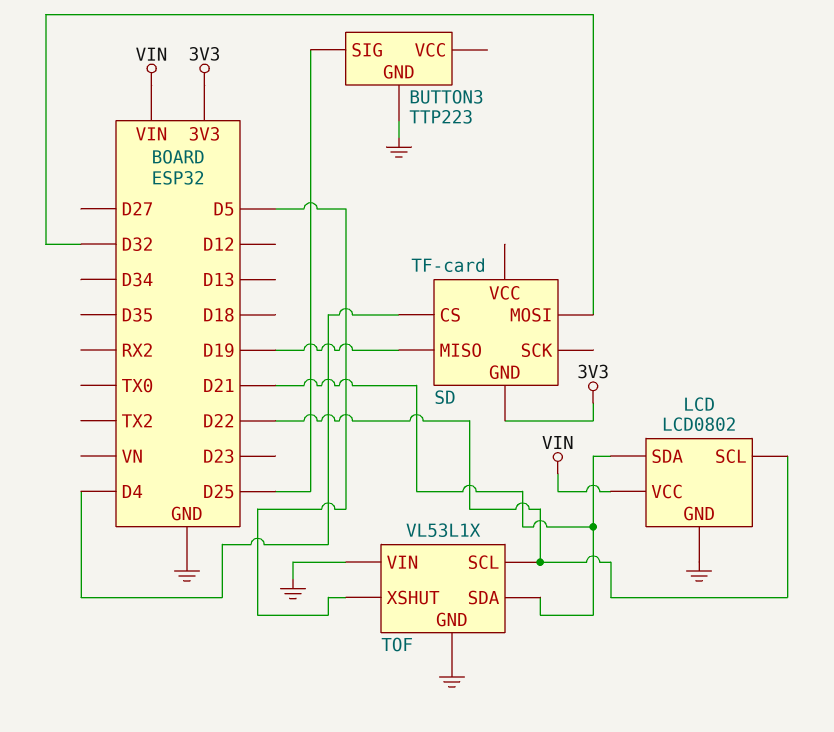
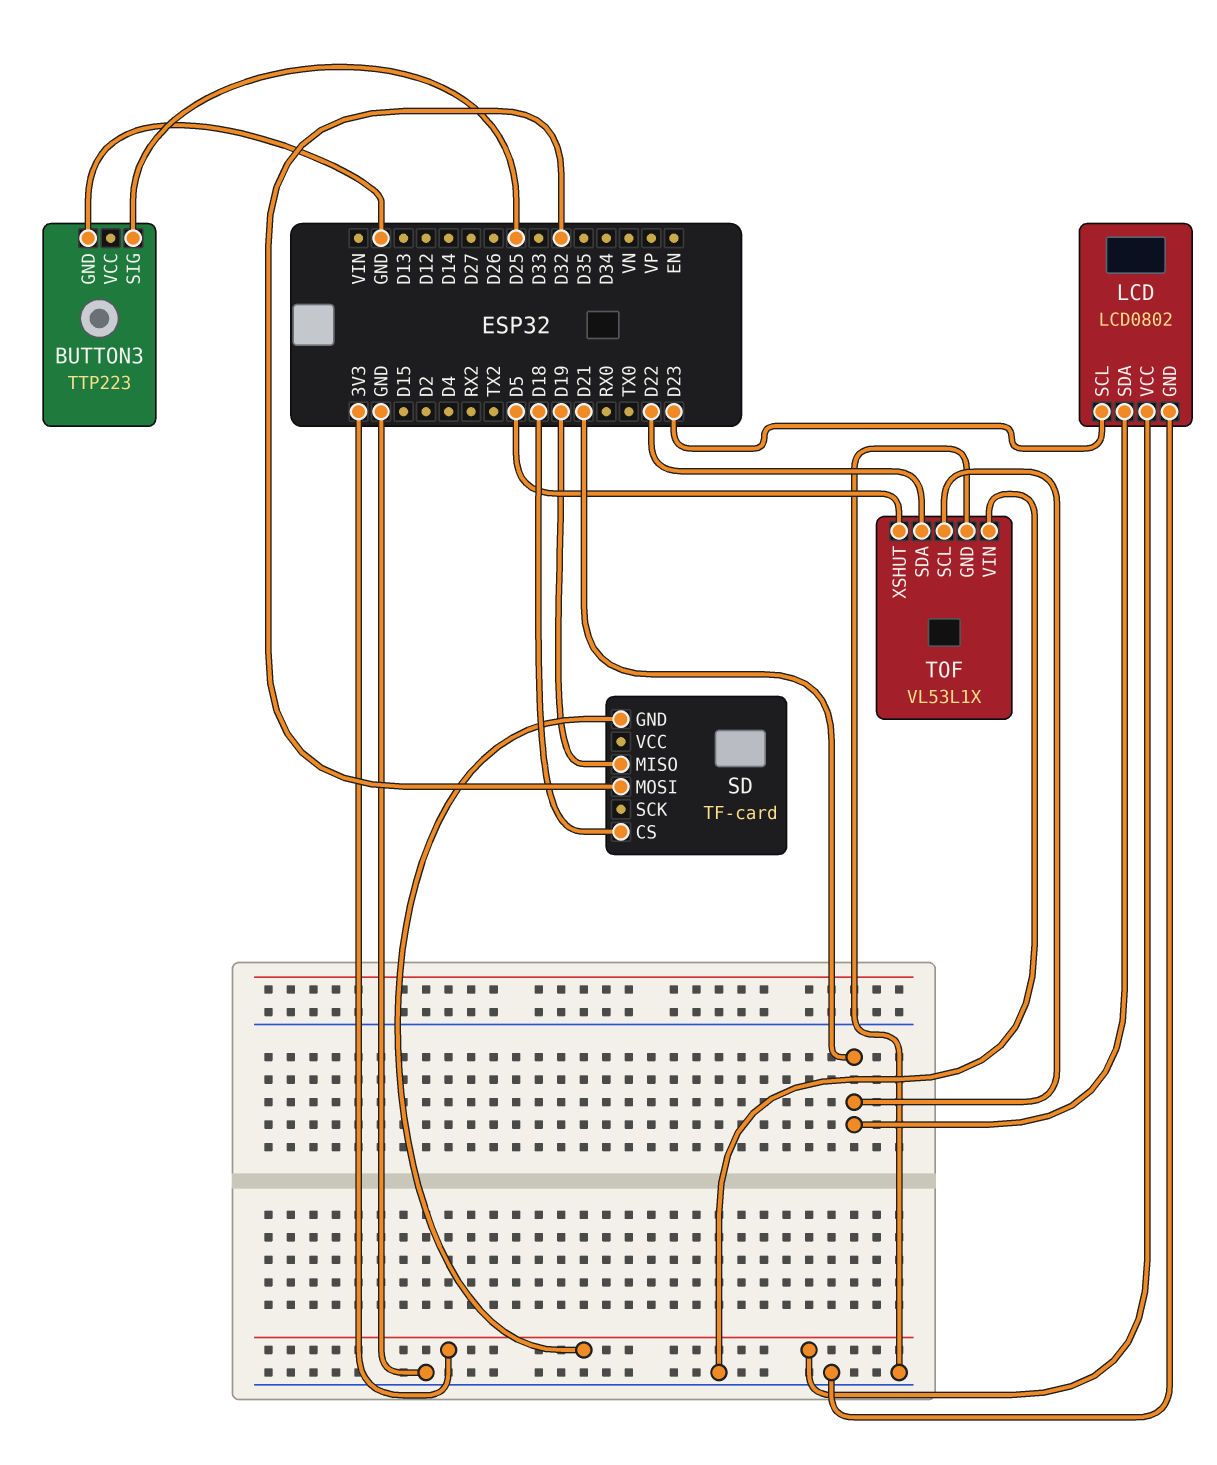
LCD pin SCL: D22 -> D23
LCD pin VCC: VIN -> 3V3
SD pin CS: D4 -> D18
TOF pin SCL: D22 -> D21
TOF pin SDA: D21 -> D22

